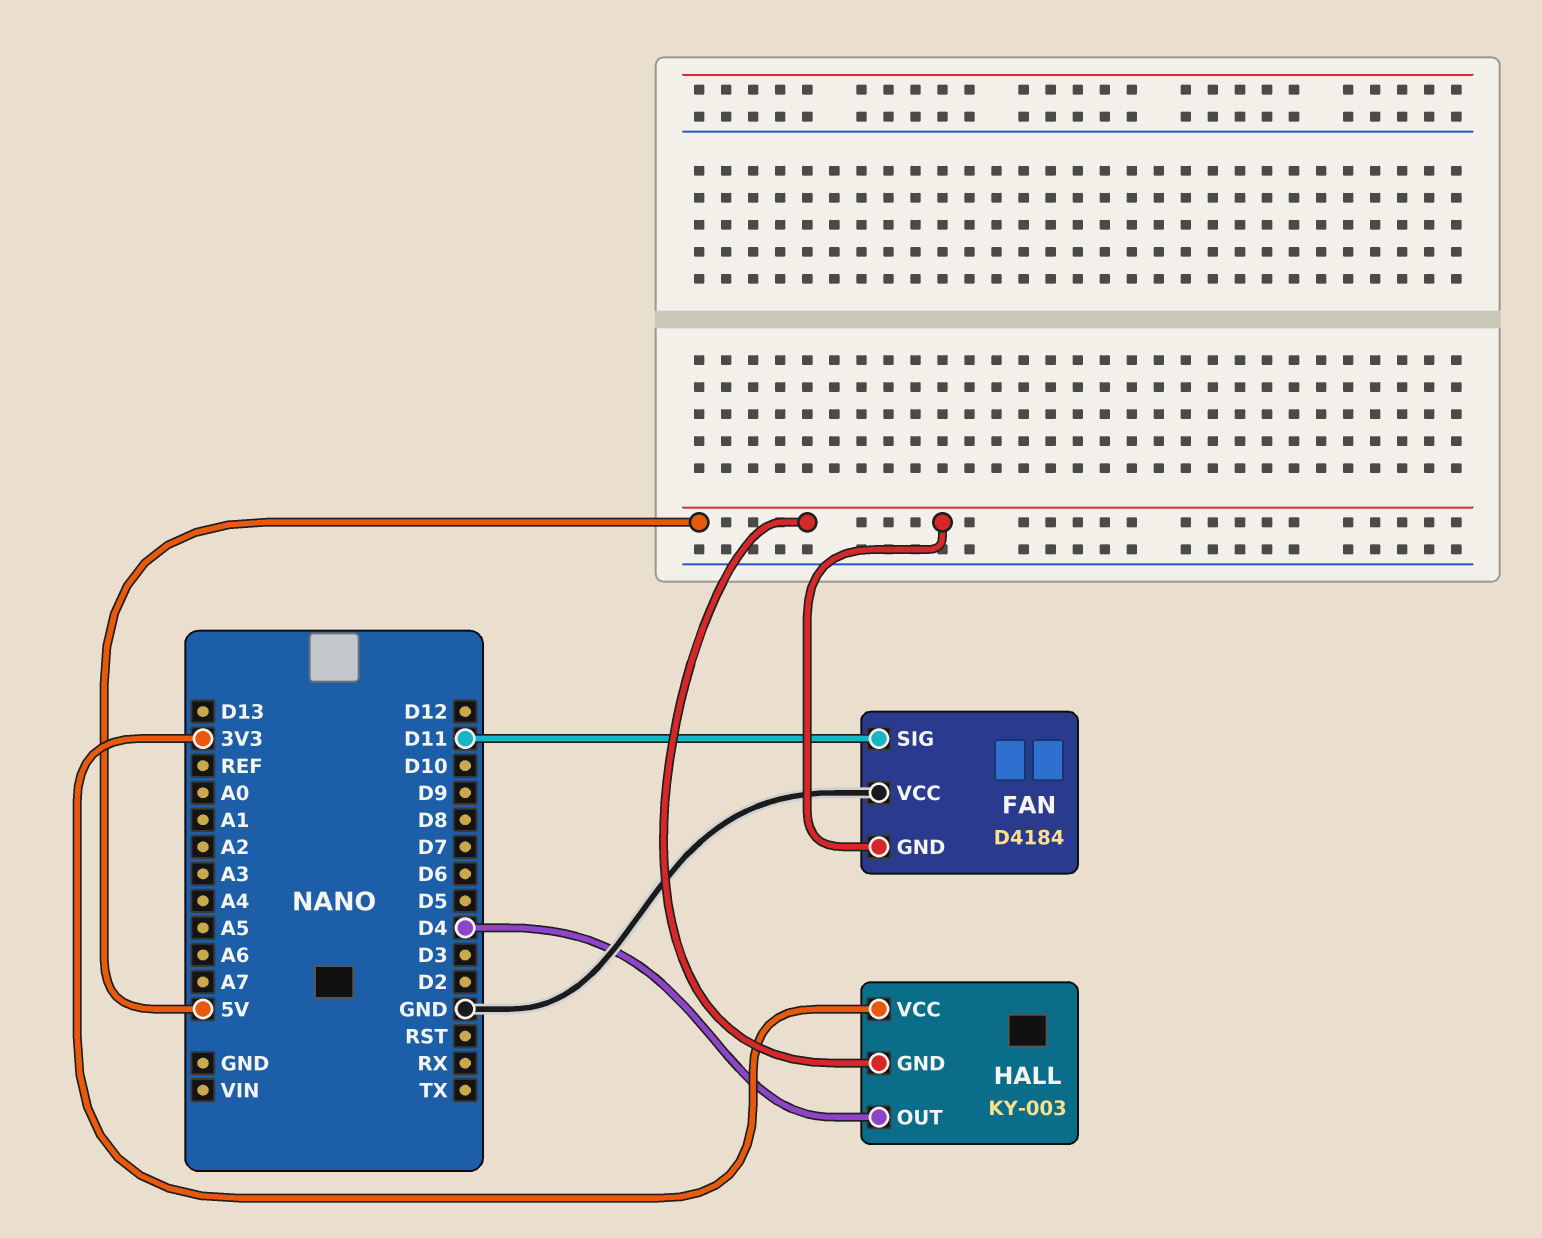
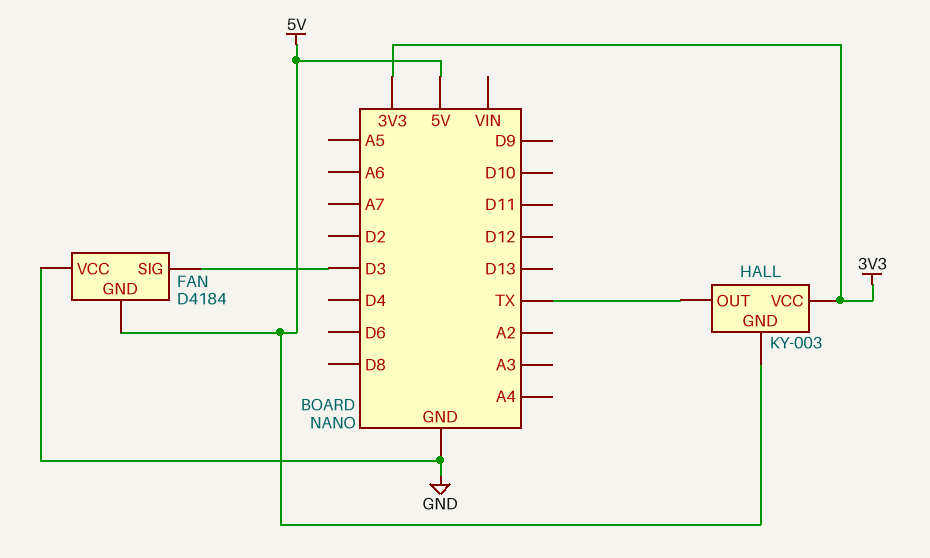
FAN pin SIG: D11 -> D3
HALL pin OUT: D4 -> TX

